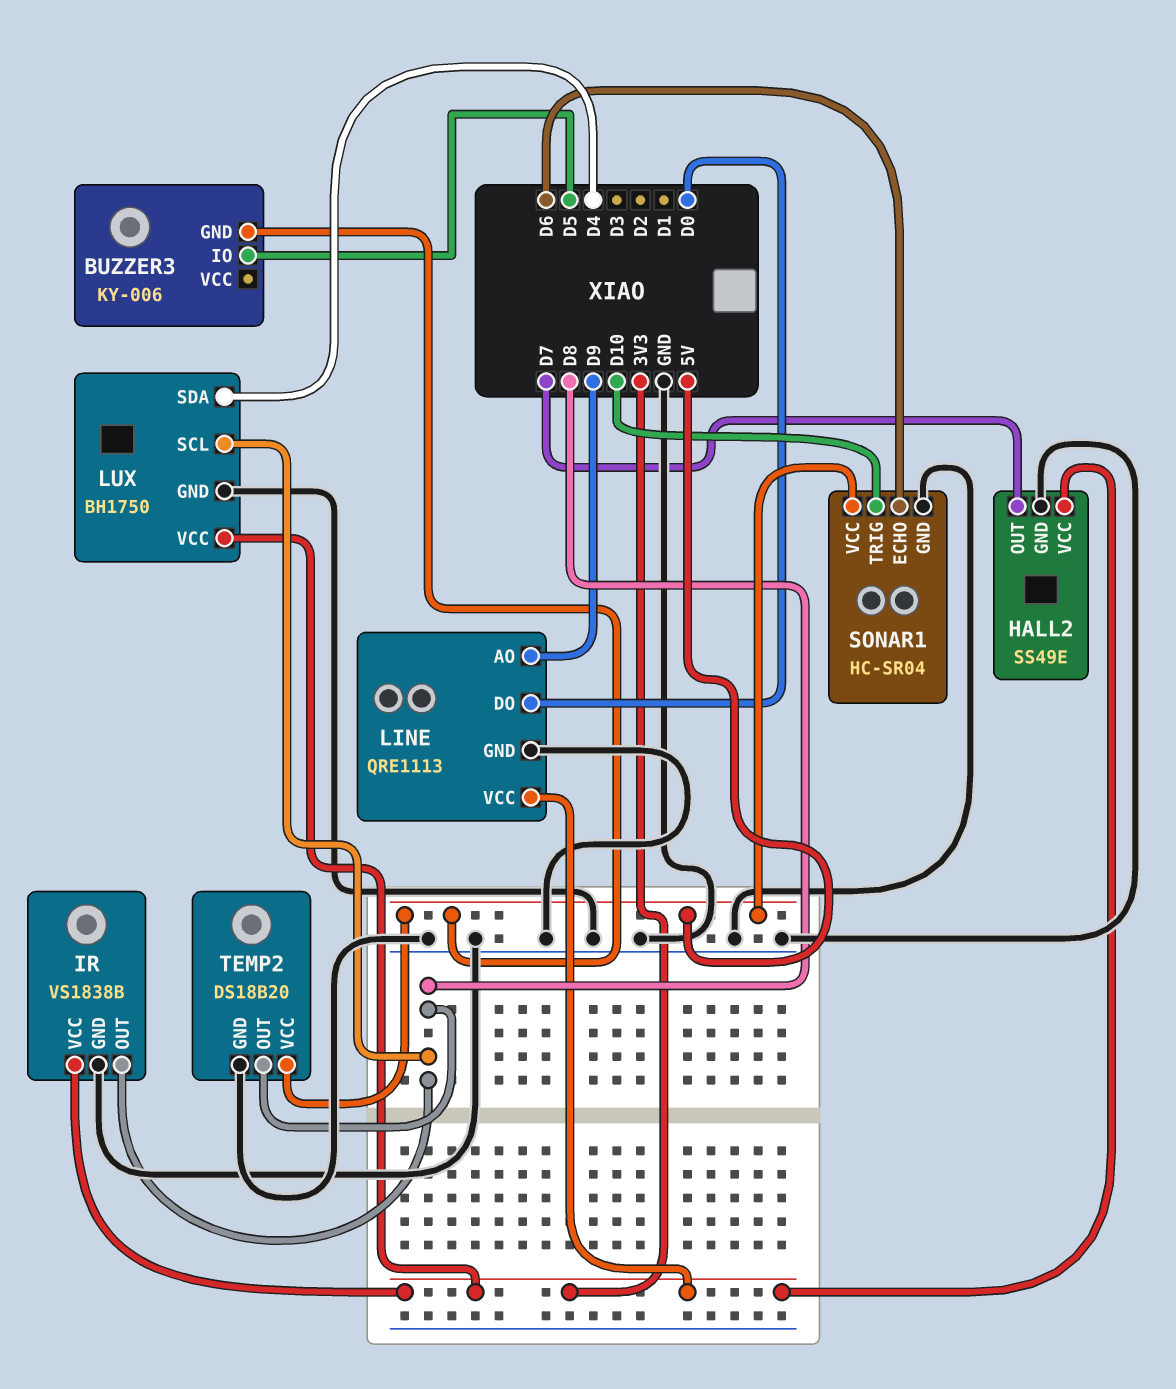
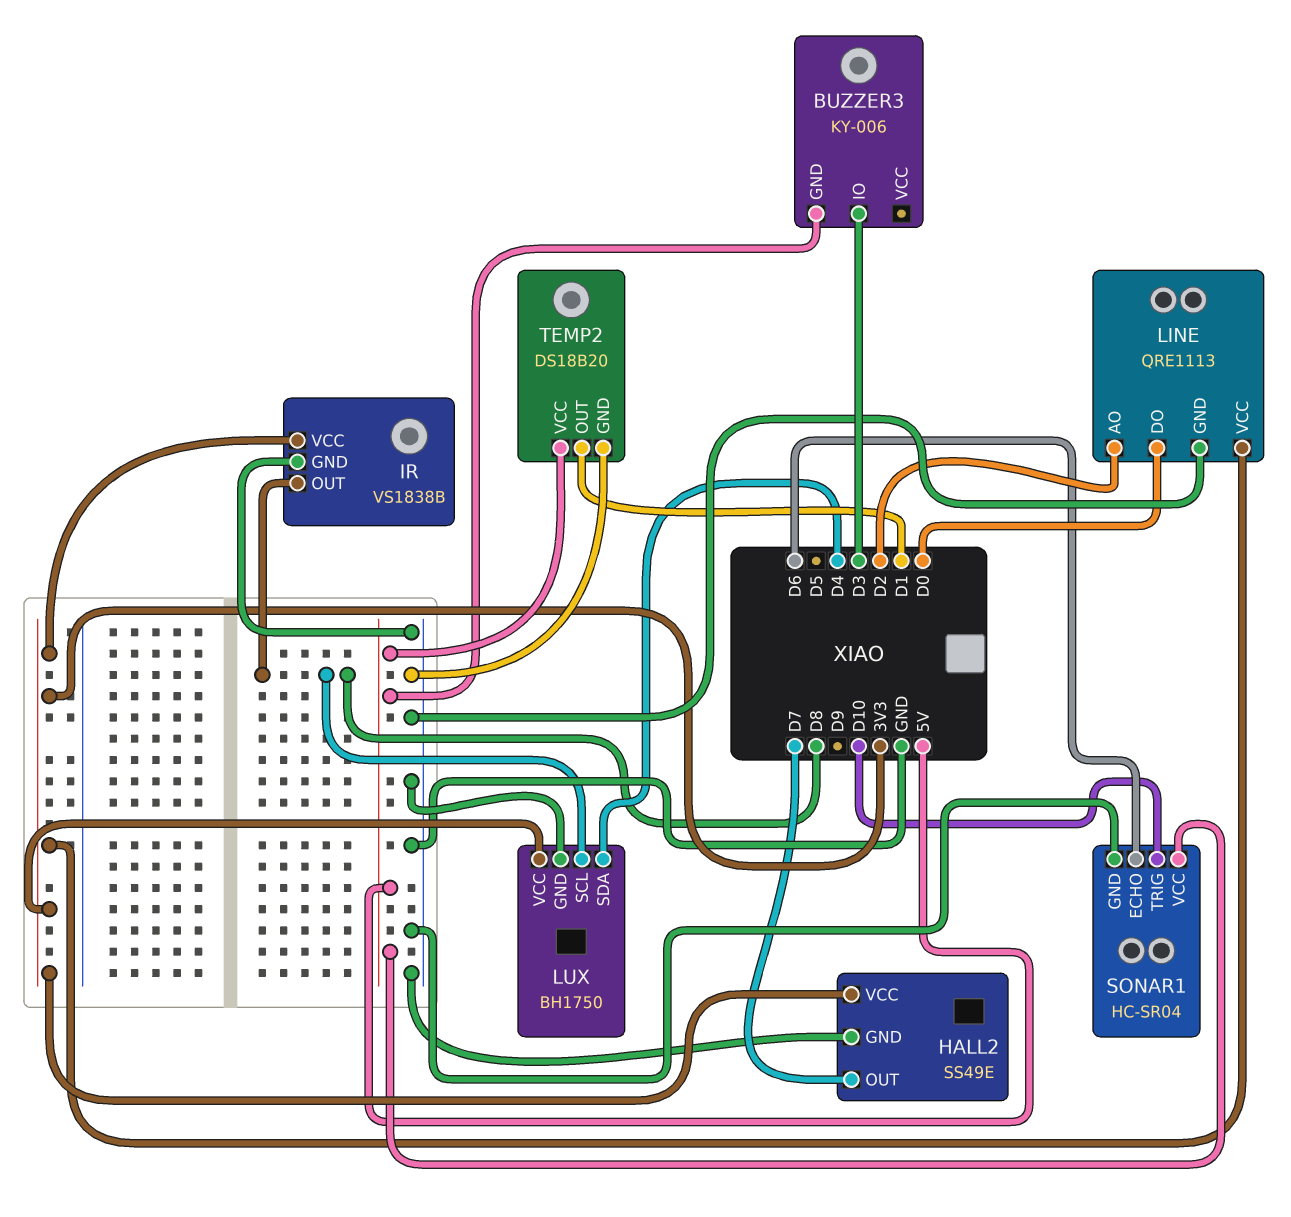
BUZZER3 pin IO: D5 -> D3
LINE pin AO: D9 -> D2
TEMP2 pin OUT: D8 -> D1

